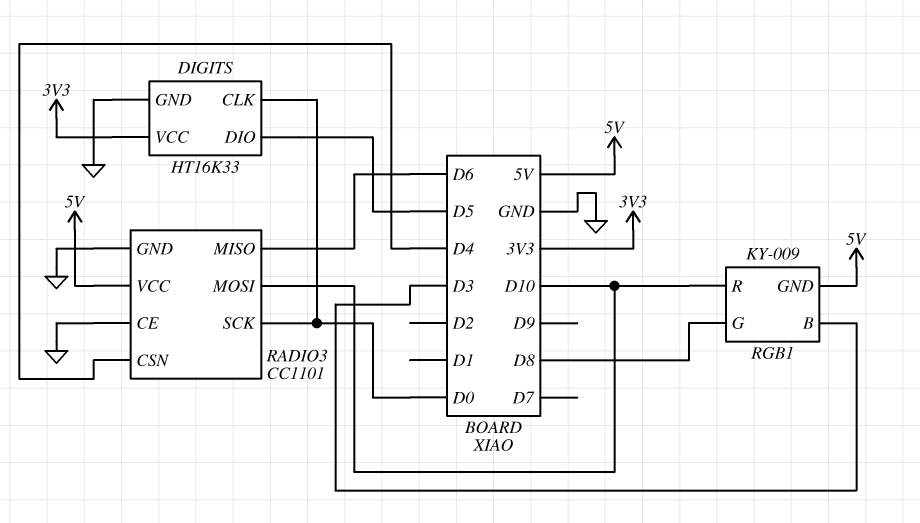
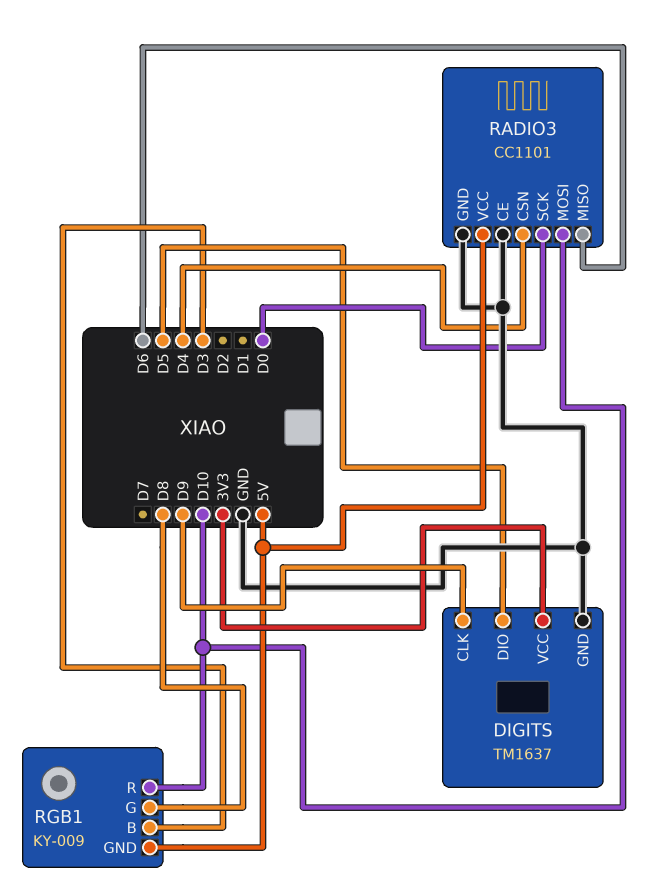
DIGITS: HT16K33 -> TM1637
DIGITS pin CLK: D0 -> D9

